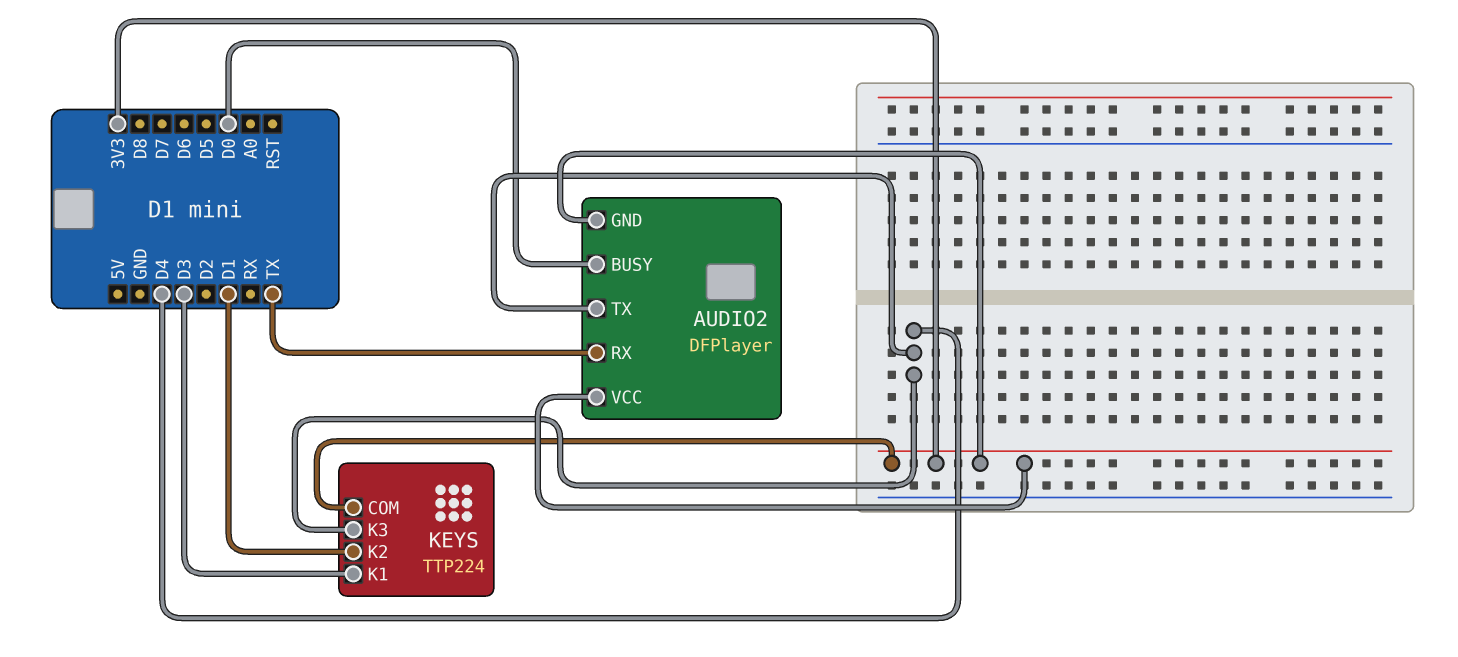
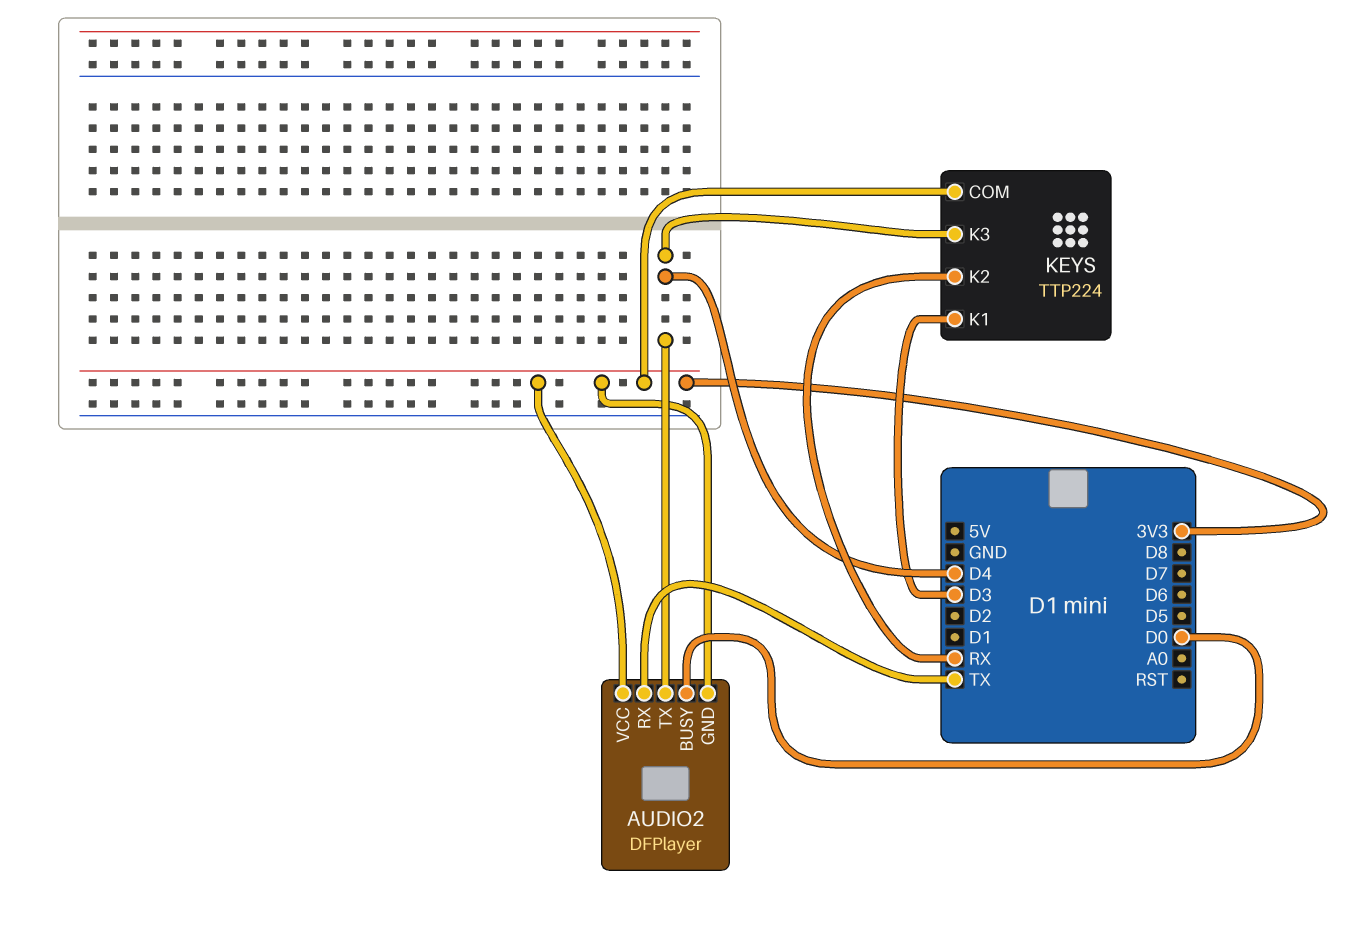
KEYS pin K2: D1 -> RX

